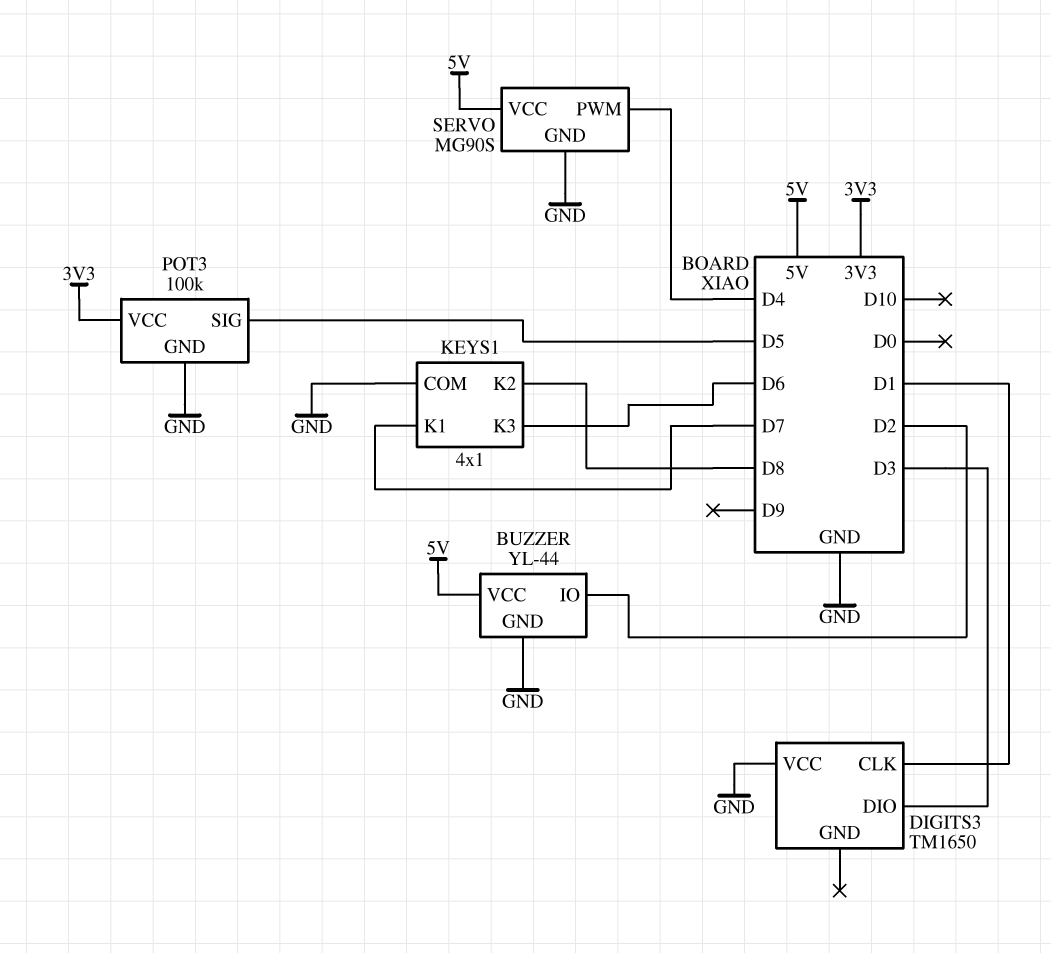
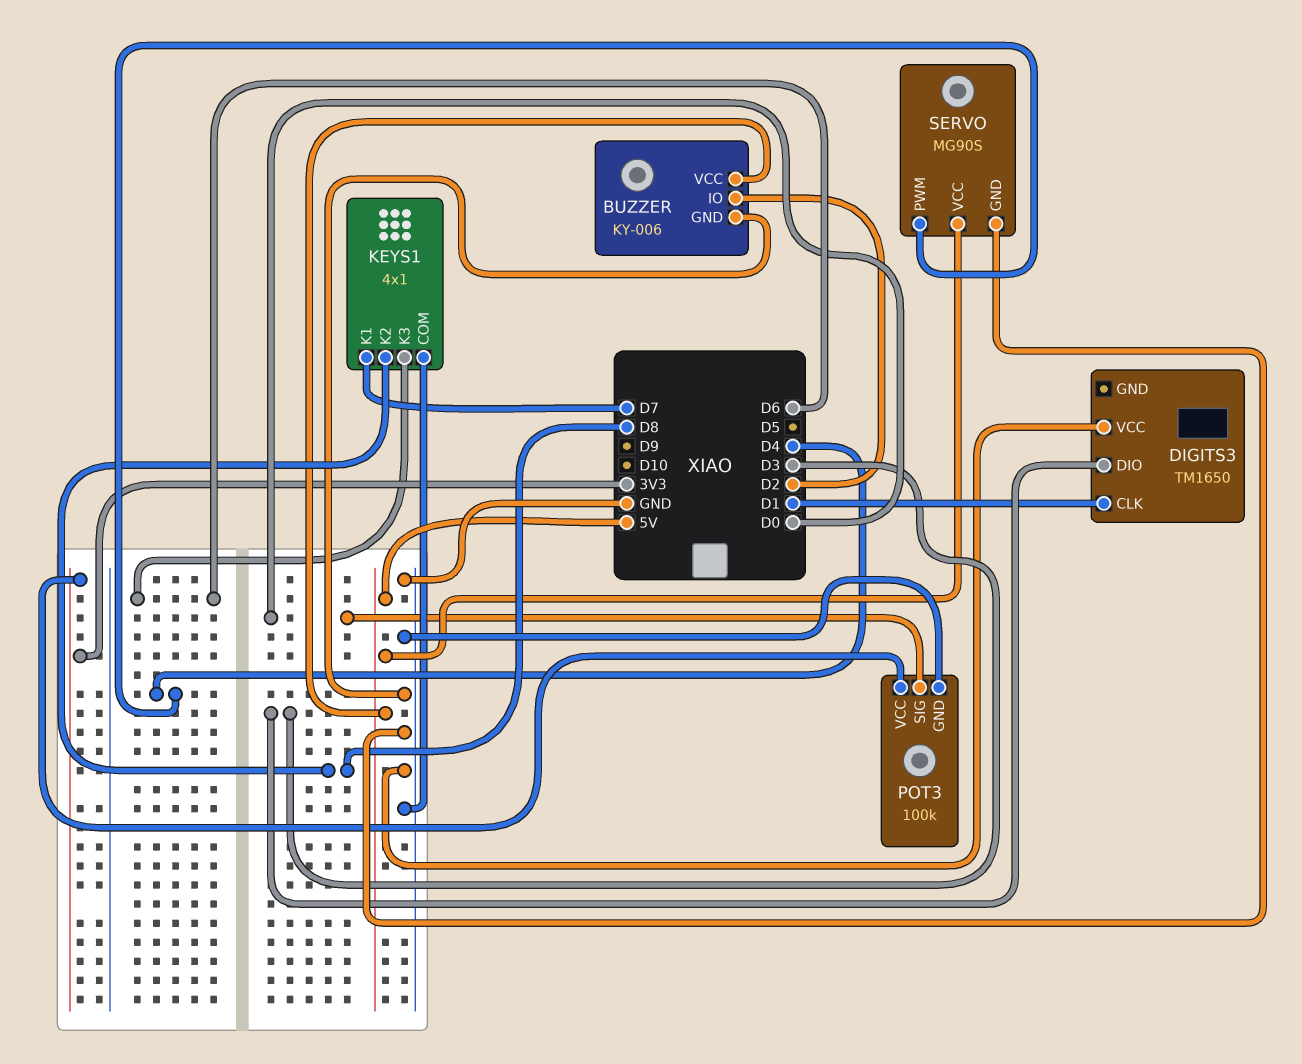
BUZZER: YL-44 -> KY-006
POT3 pin SIG: D5 -> D0

